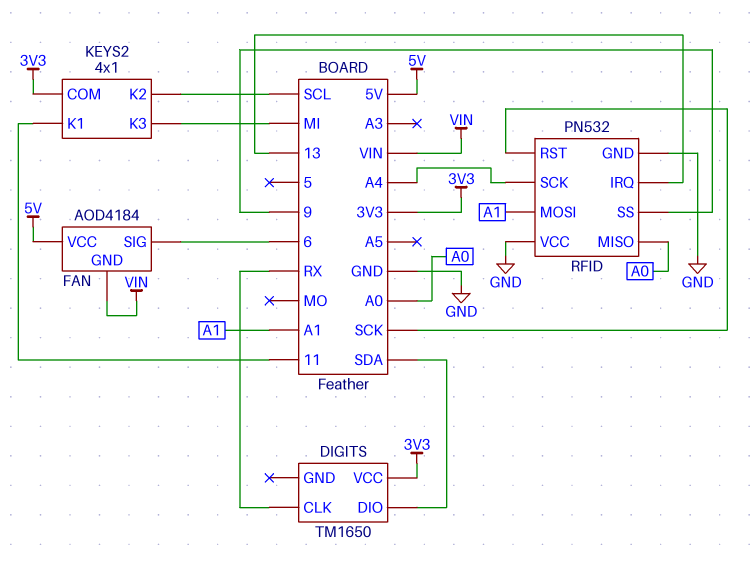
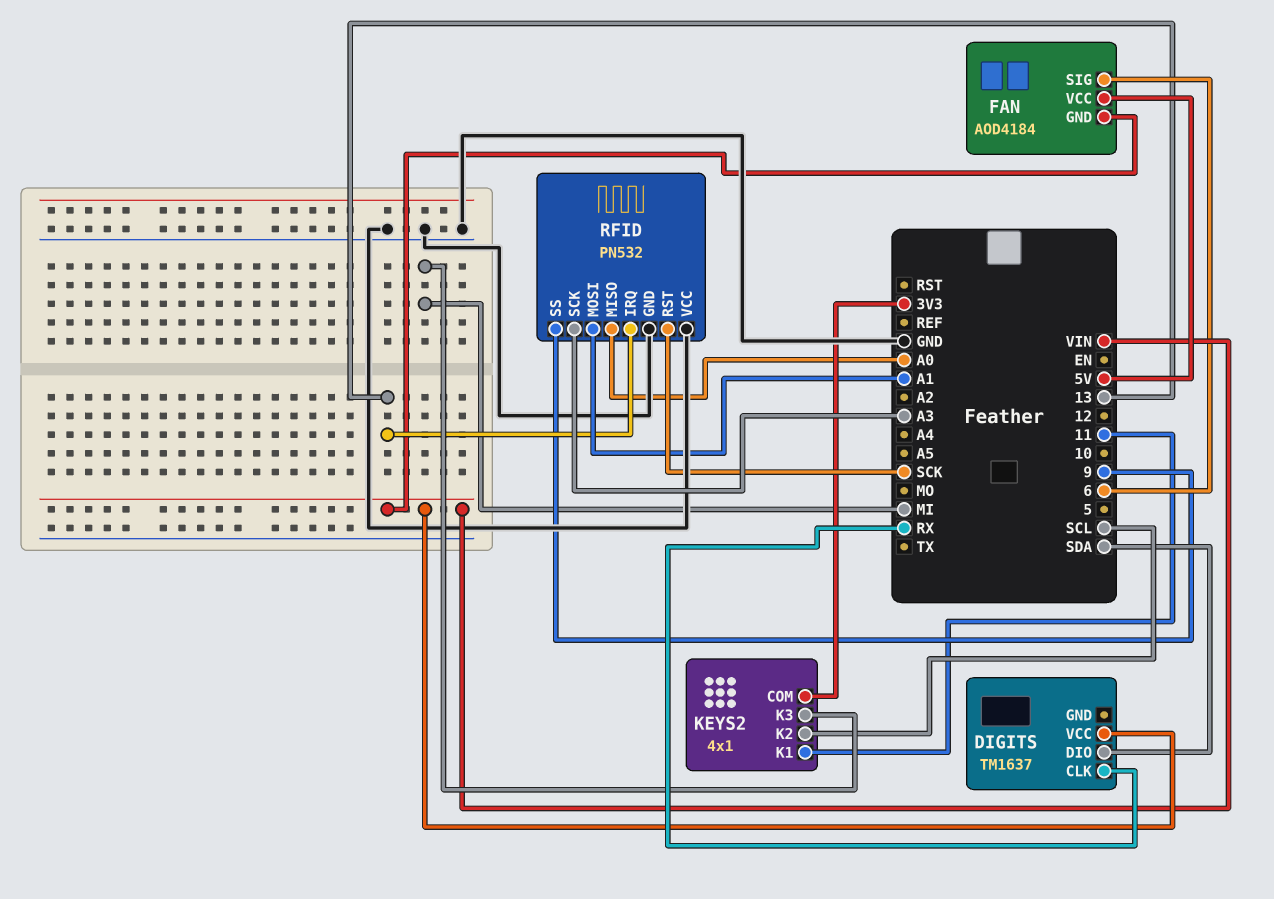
DIGITS: TM1650 -> TM1637
DIGITS pin VCC: 3V3 -> VIN
RFID pin SCK: A4 -> A3

